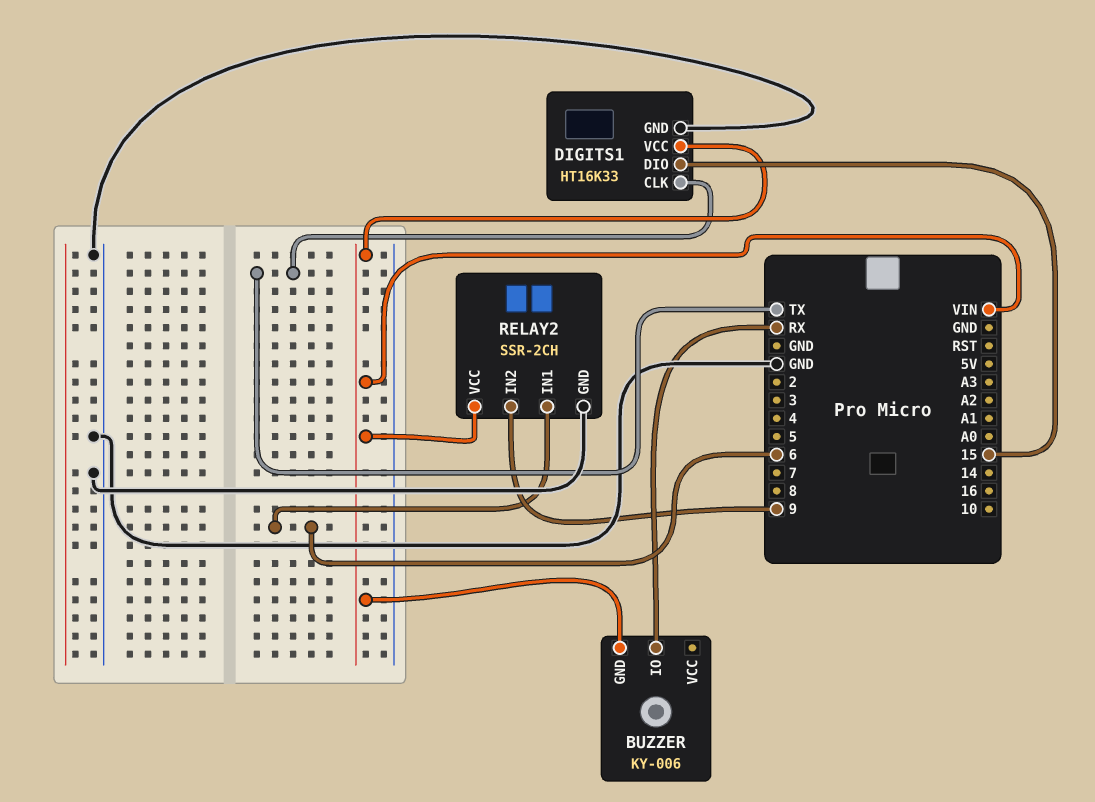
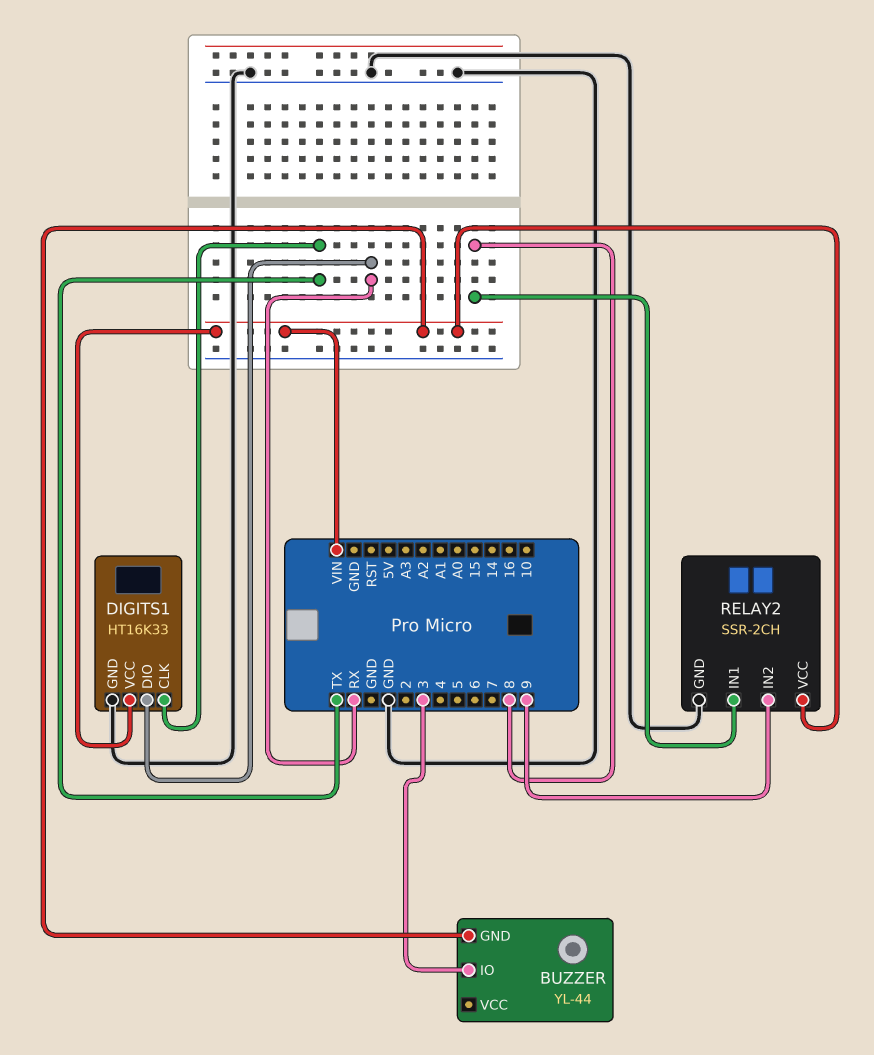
BUZZER: KY-006 -> YL-44
BUZZER pin IO: RX -> 3
DIGITS1 pin DIO: 15 -> RX
RELAY2 pin IN1: 6 -> 8

